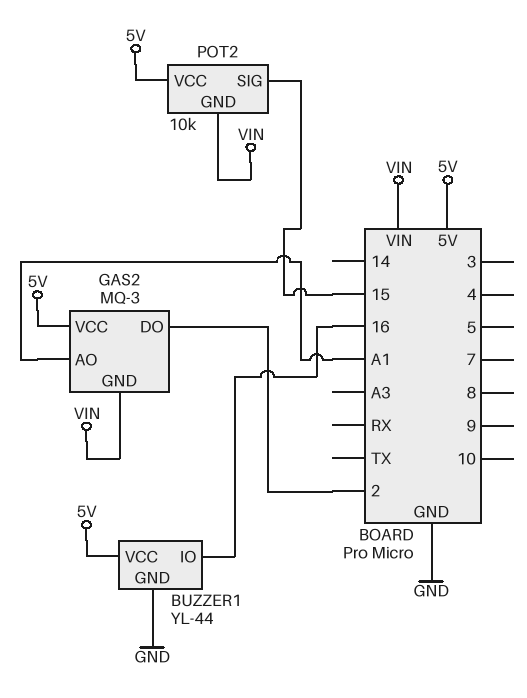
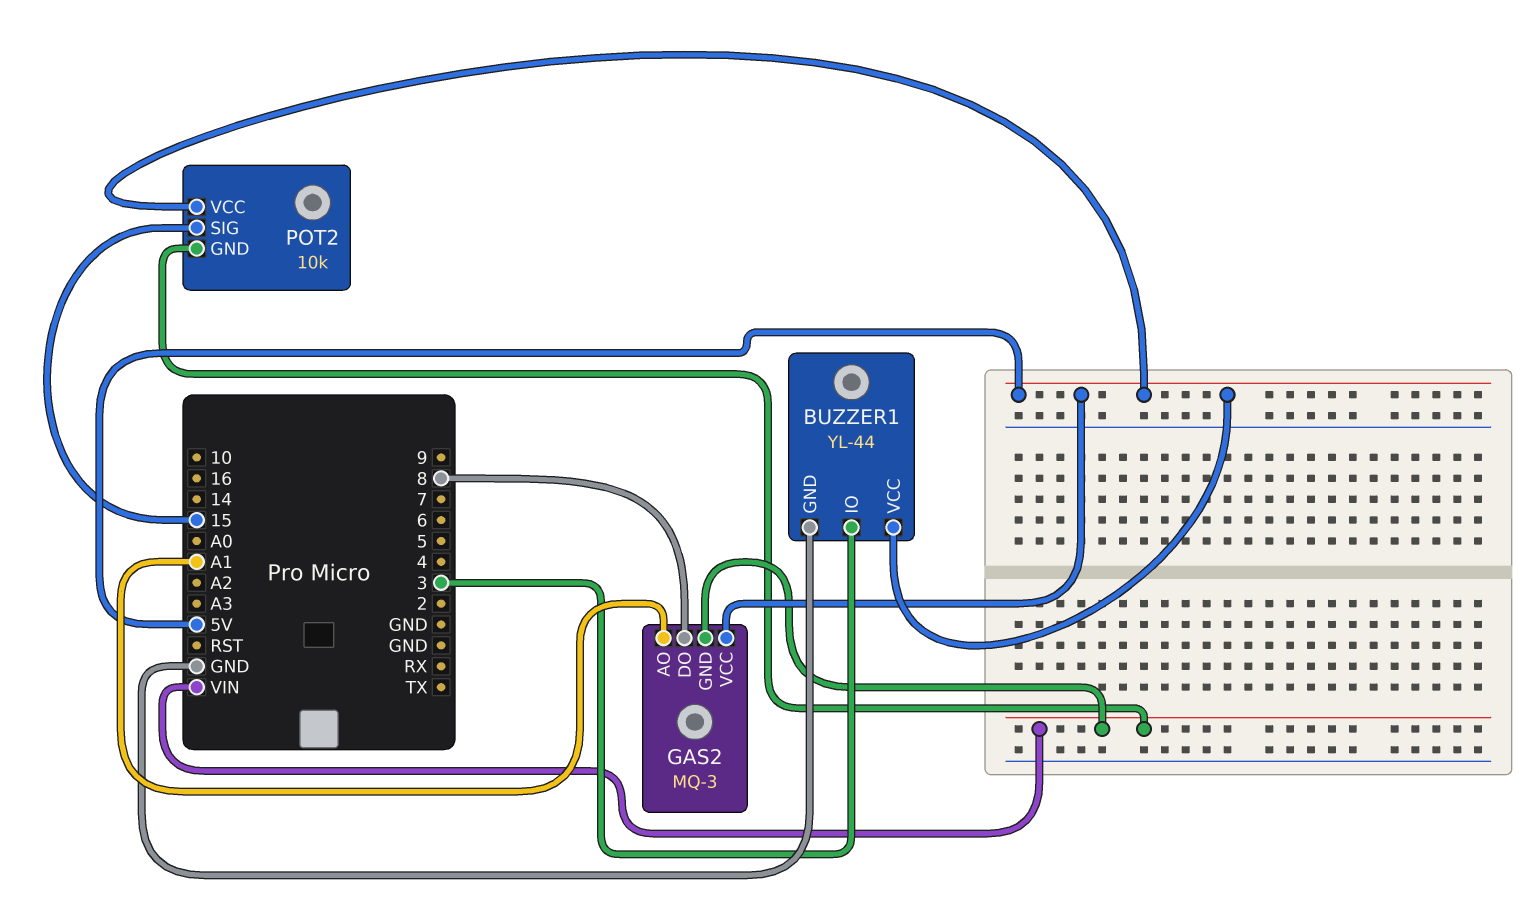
BUZZER1 pin IO: 16 -> 3
GAS2 pin DO: 2 -> 8

